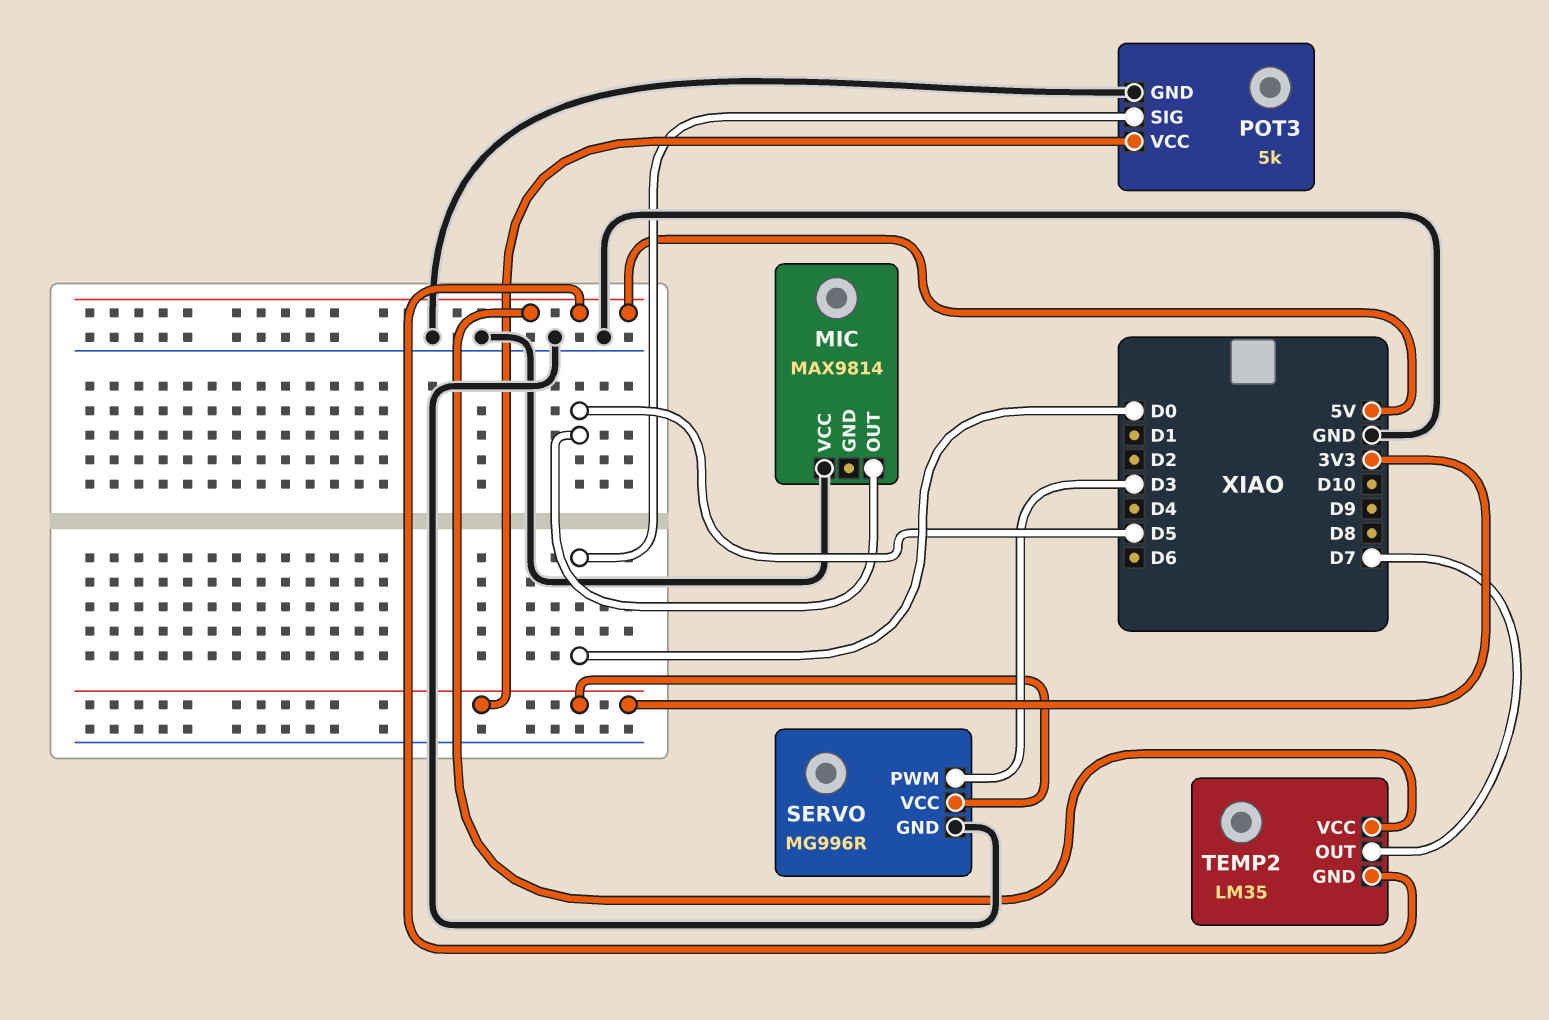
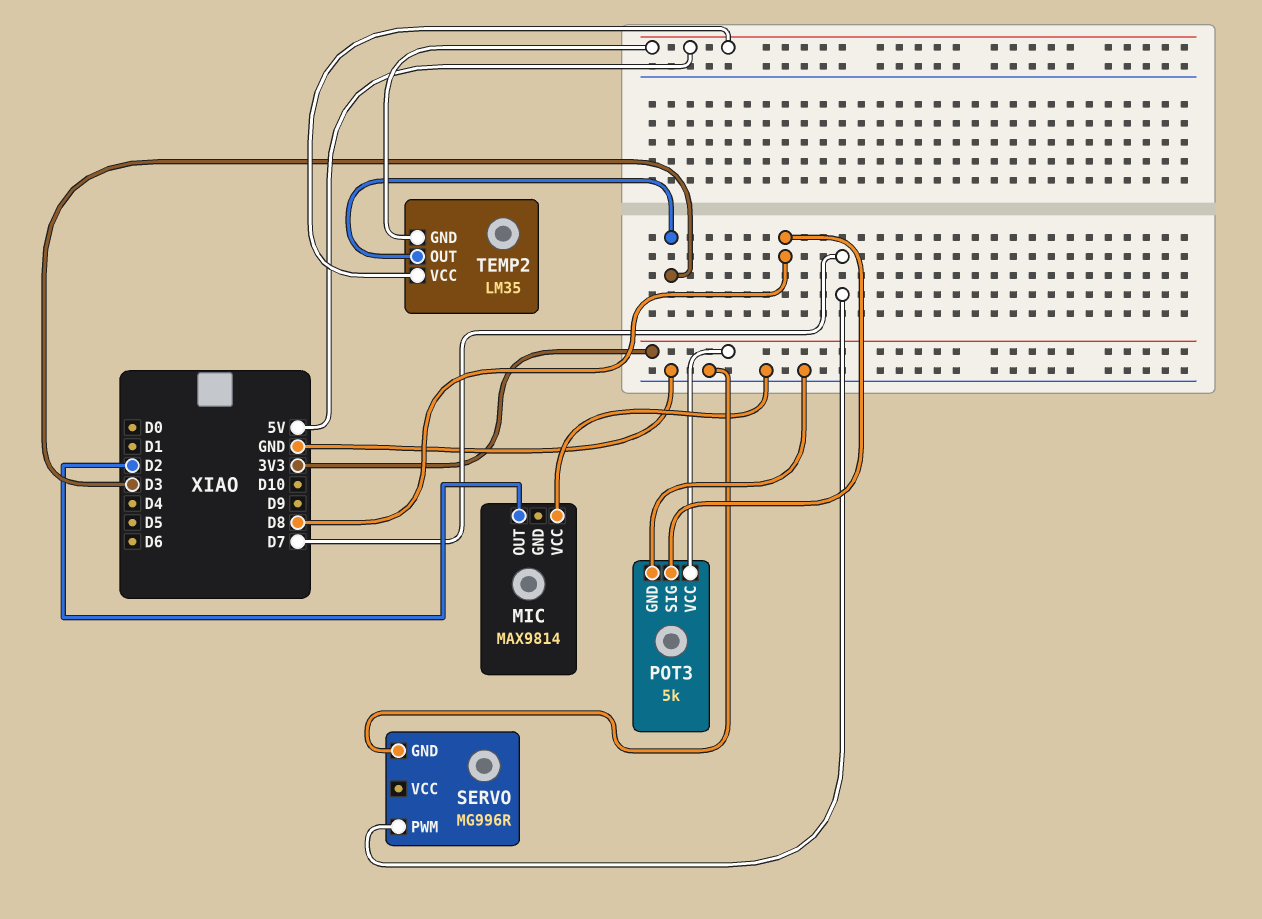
MIC pin OUT: D5 -> D2
POT3 pin SIG: D0 -> D8
SERVO pin PWM: D3 -> D7
SERVO pin VCC: 3V3 -> none
TEMP2 pin OUT: D7 -> D3

